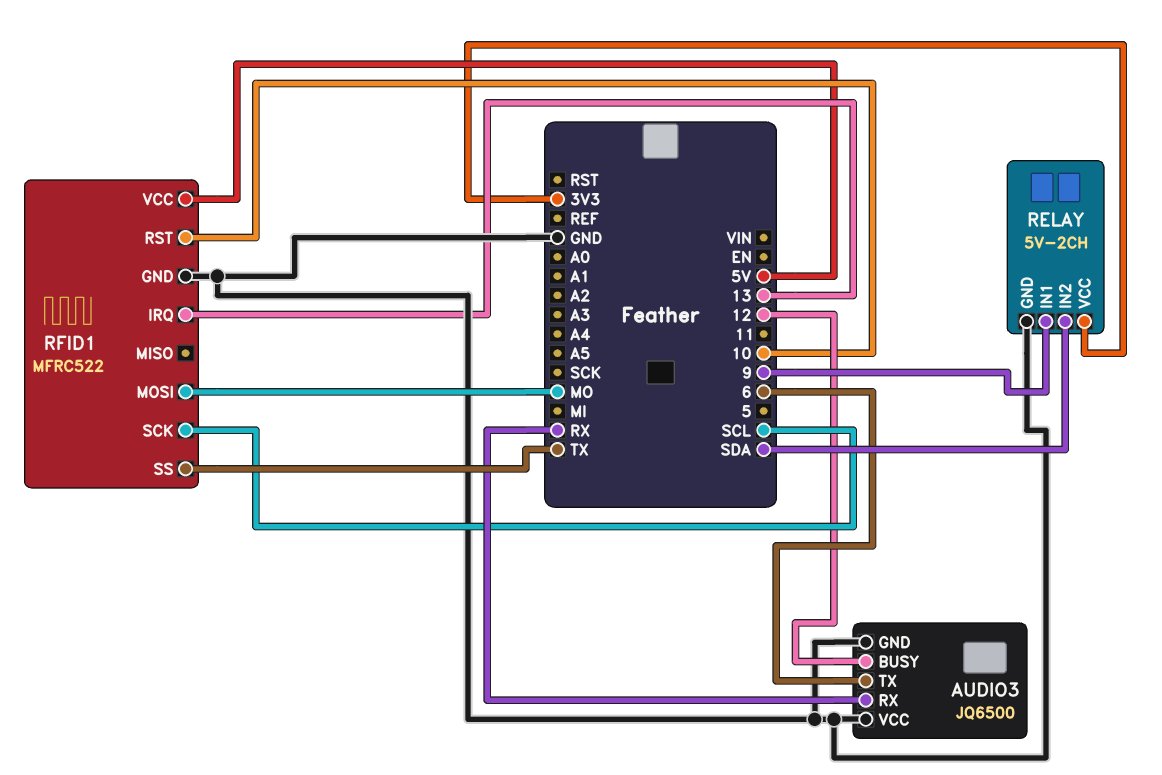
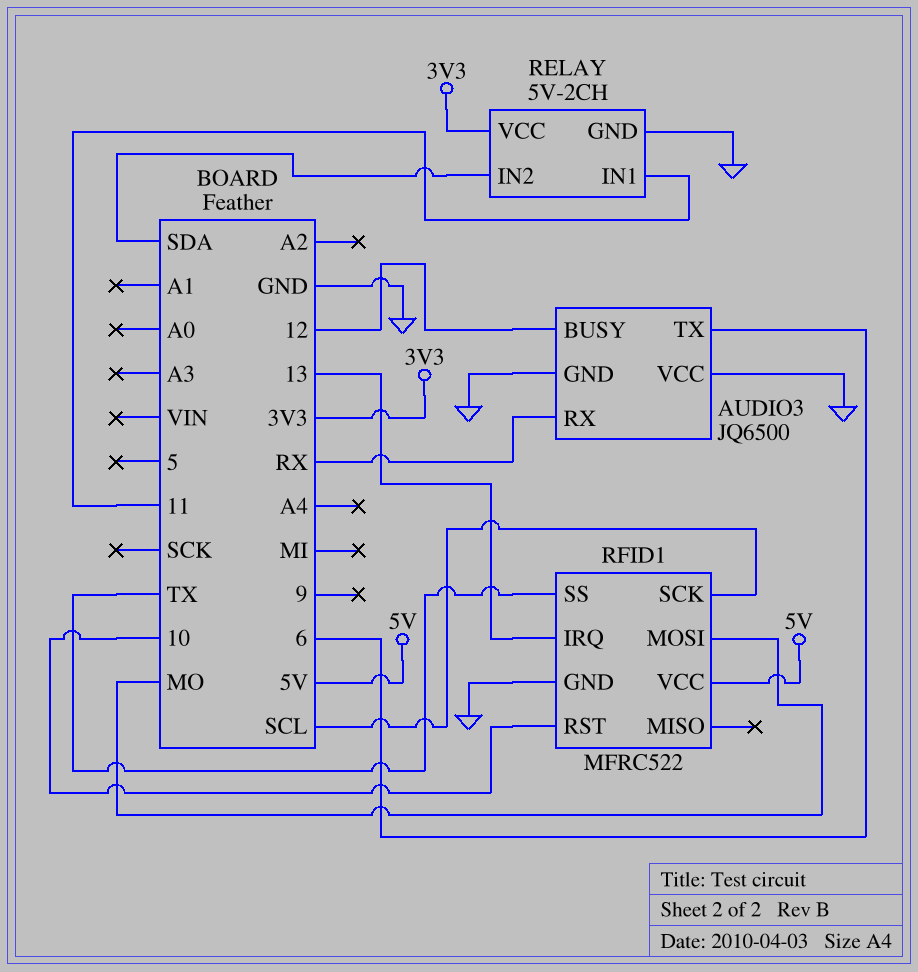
RELAY pin IN1: 9 -> 11

